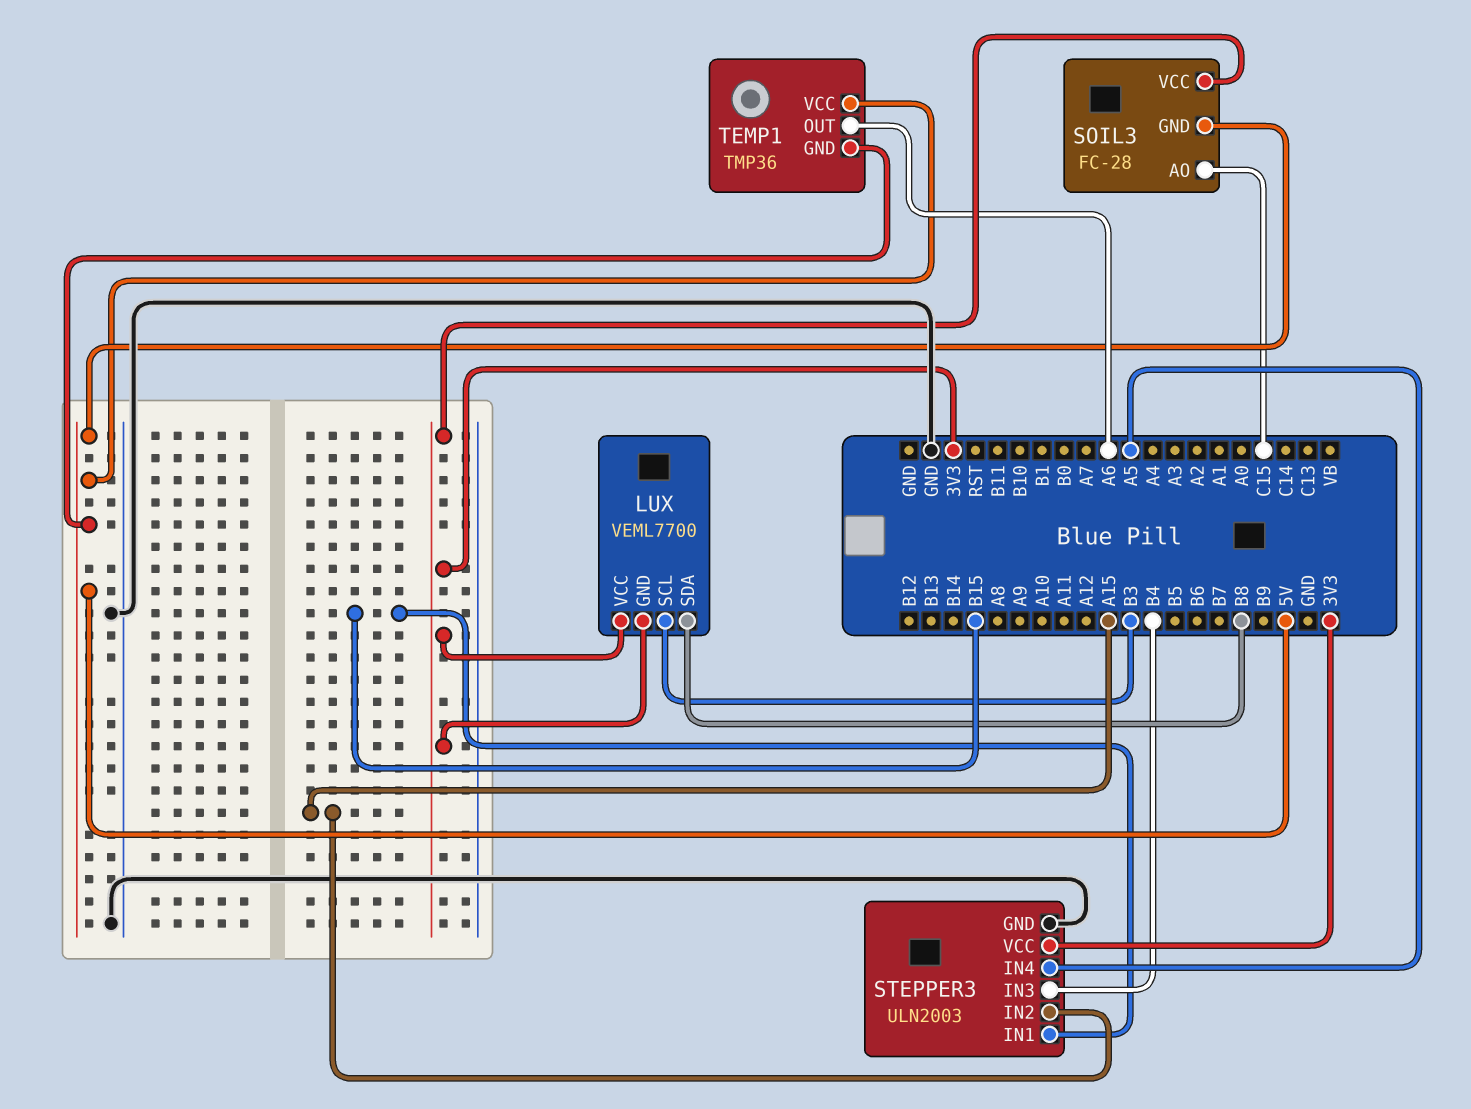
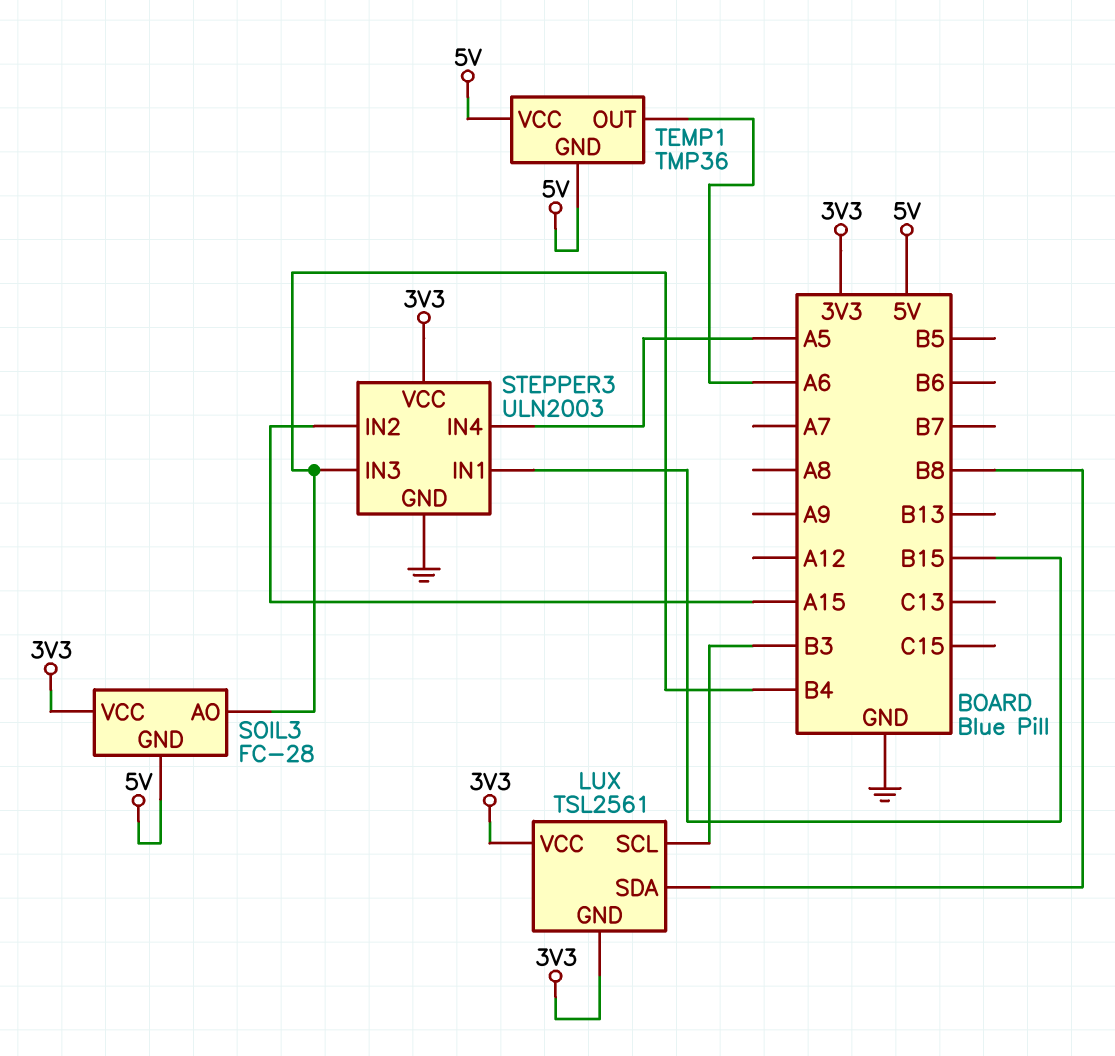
LUX: VEML7700 -> TSL2561
SOIL3 pin AO: C15 -> B4

